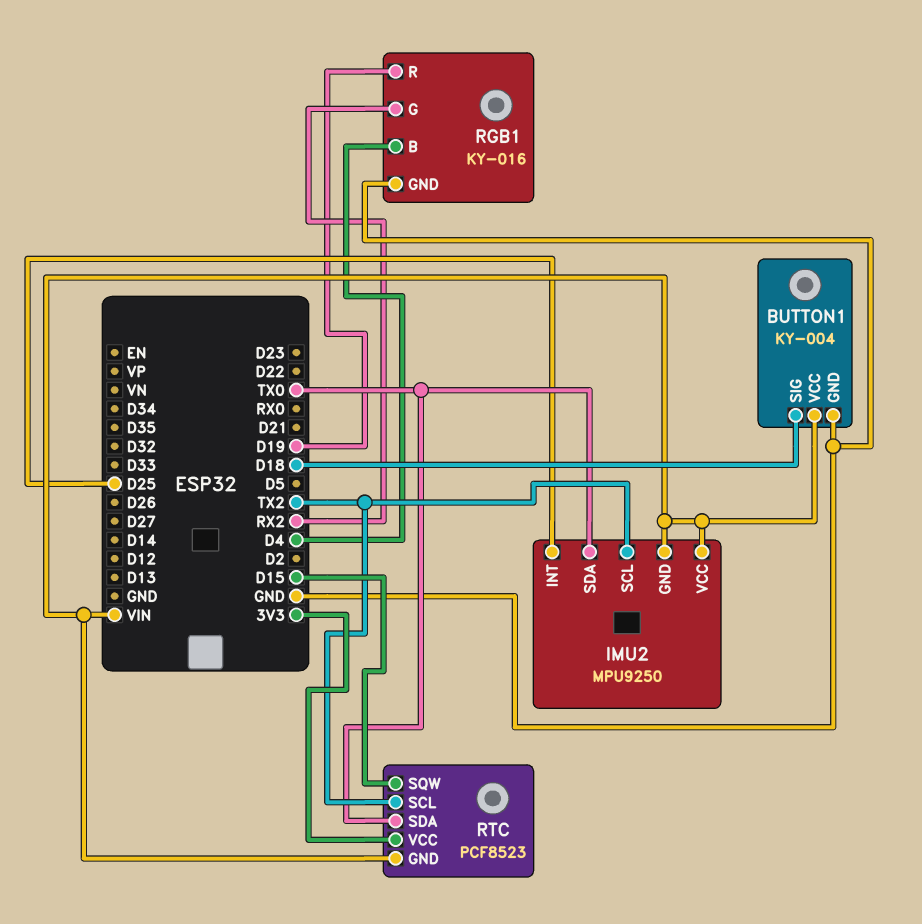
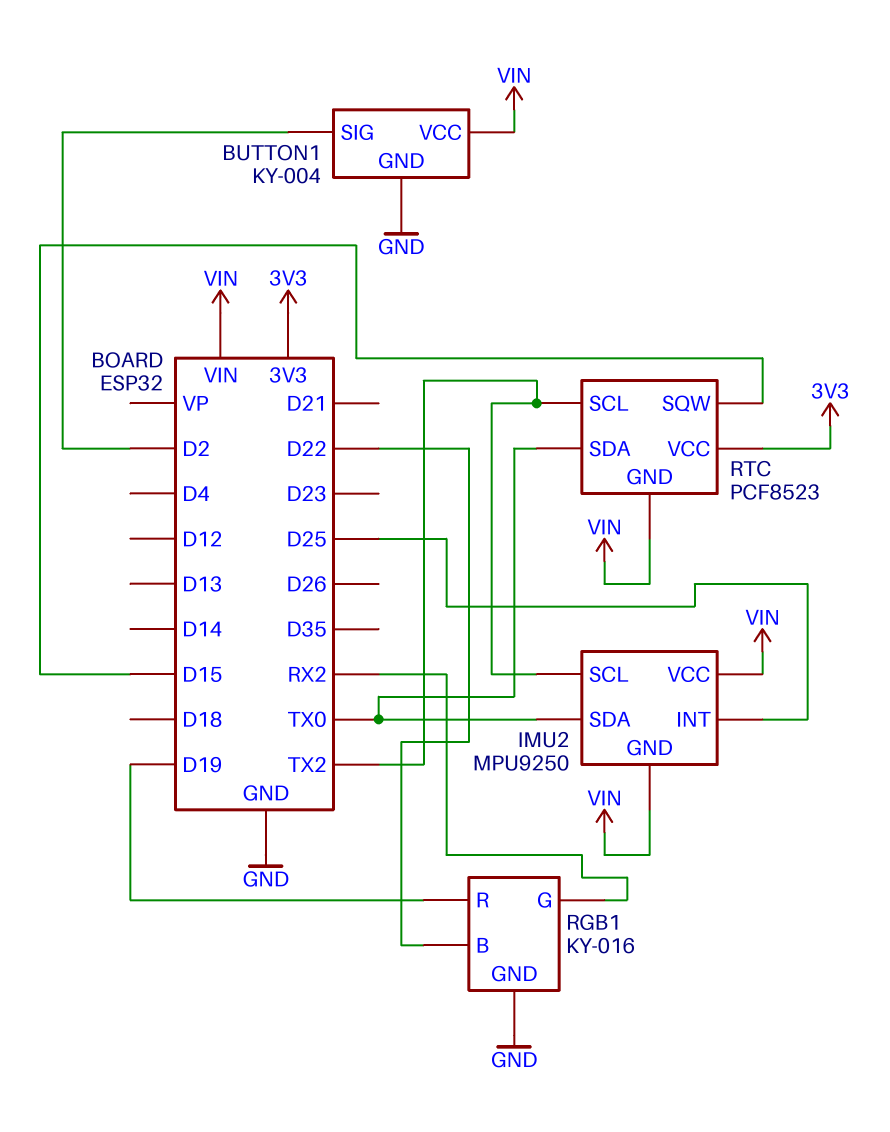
BUTTON1 pin SIG: D18 -> D2
RGB1 pin B: D4 -> D22

